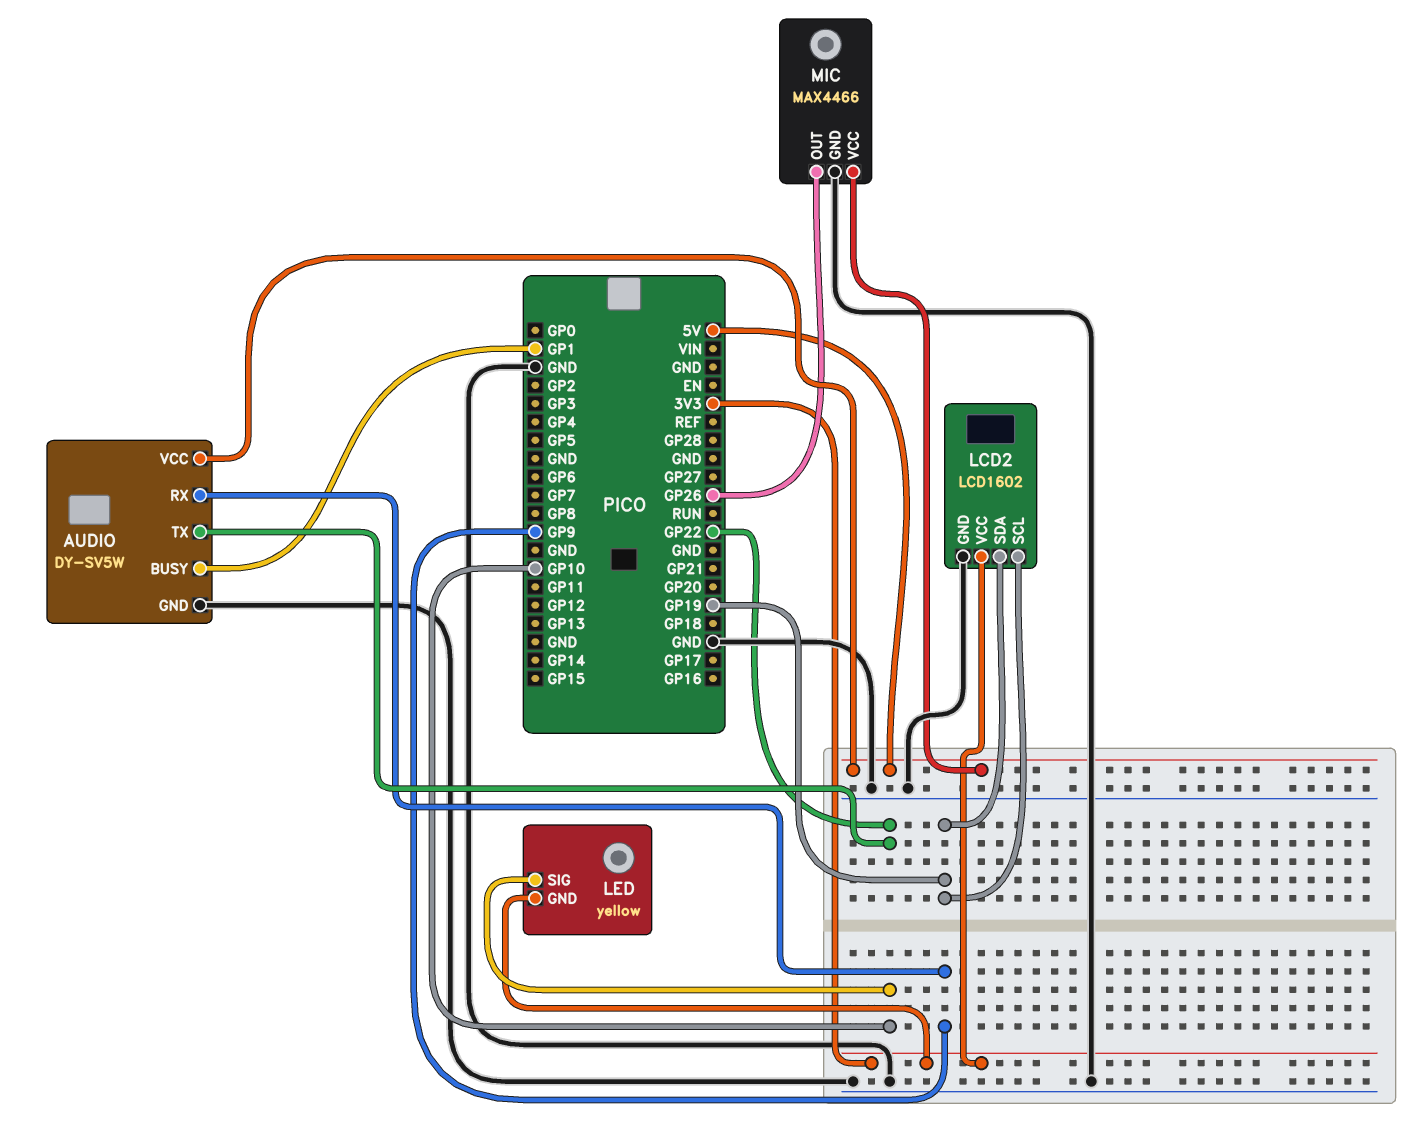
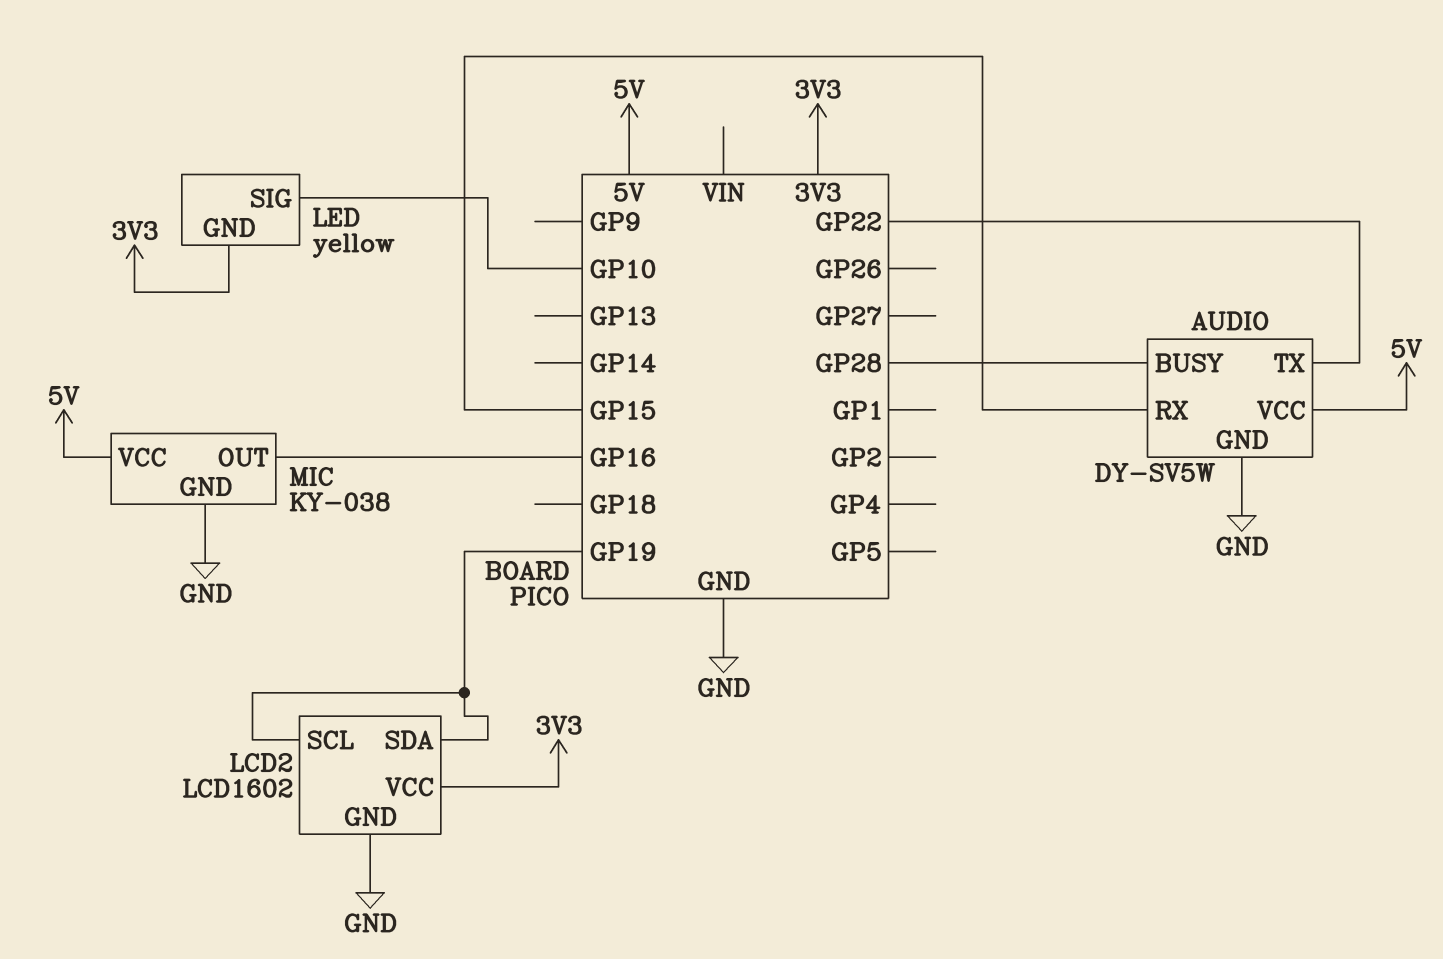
AUDIO pin BUSY: GP1 -> GP28
AUDIO pin RX: GP9 -> GP15
MIC: MAX4466 -> KY-038
MIC pin OUT: GP26 -> GP16

